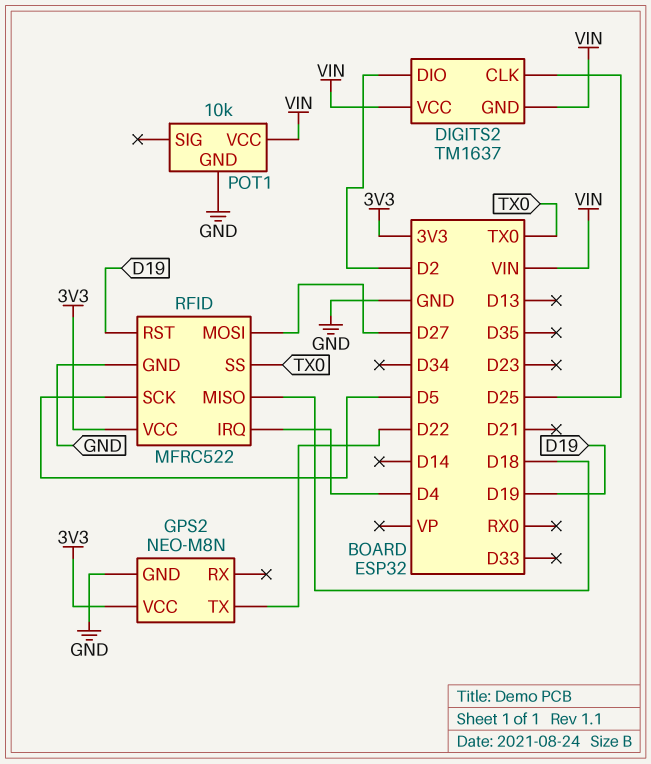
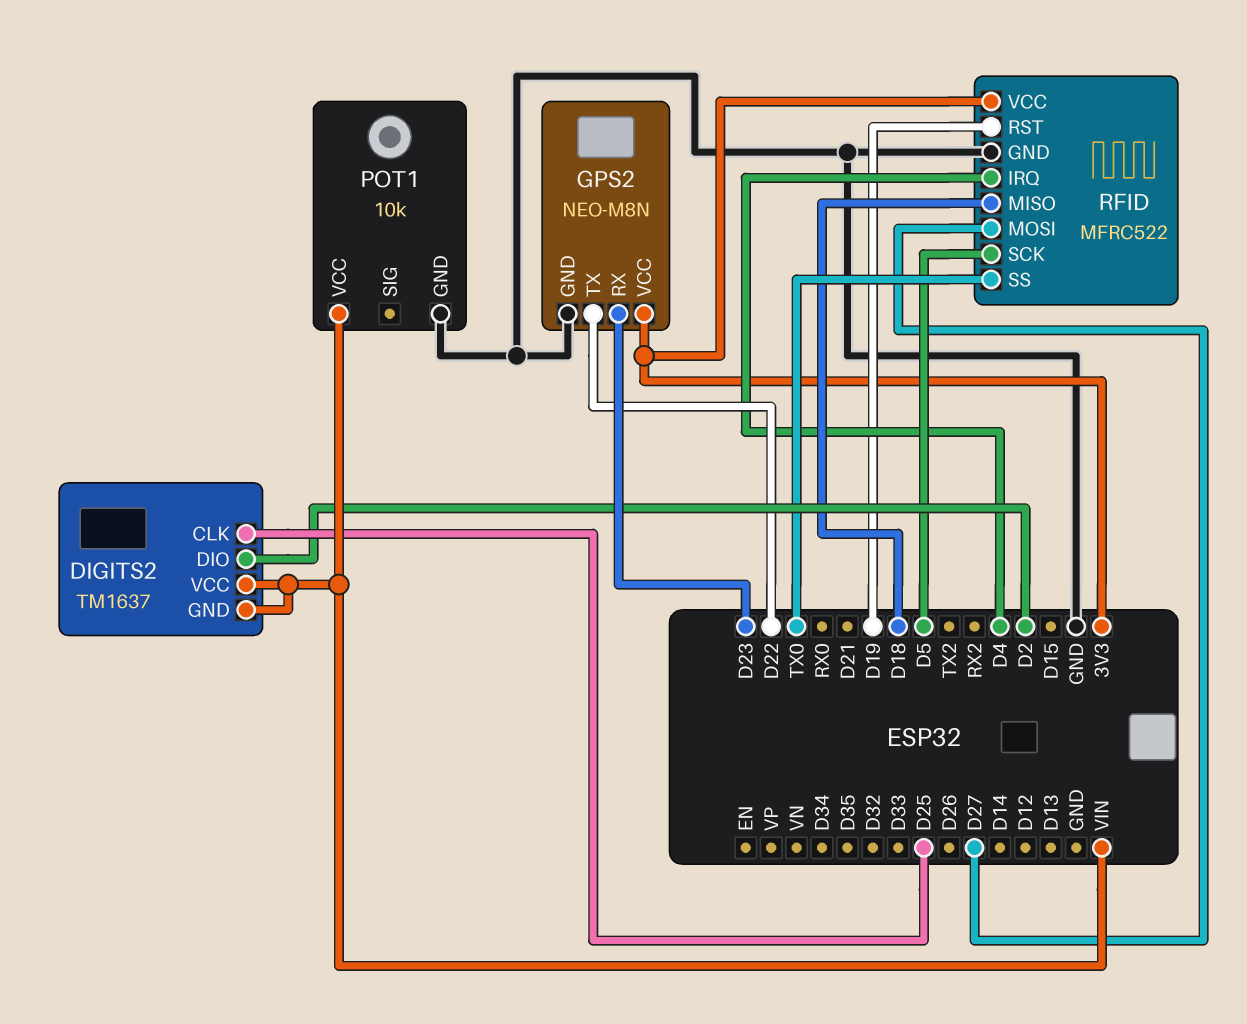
GPS2 pin RX: none -> D23

